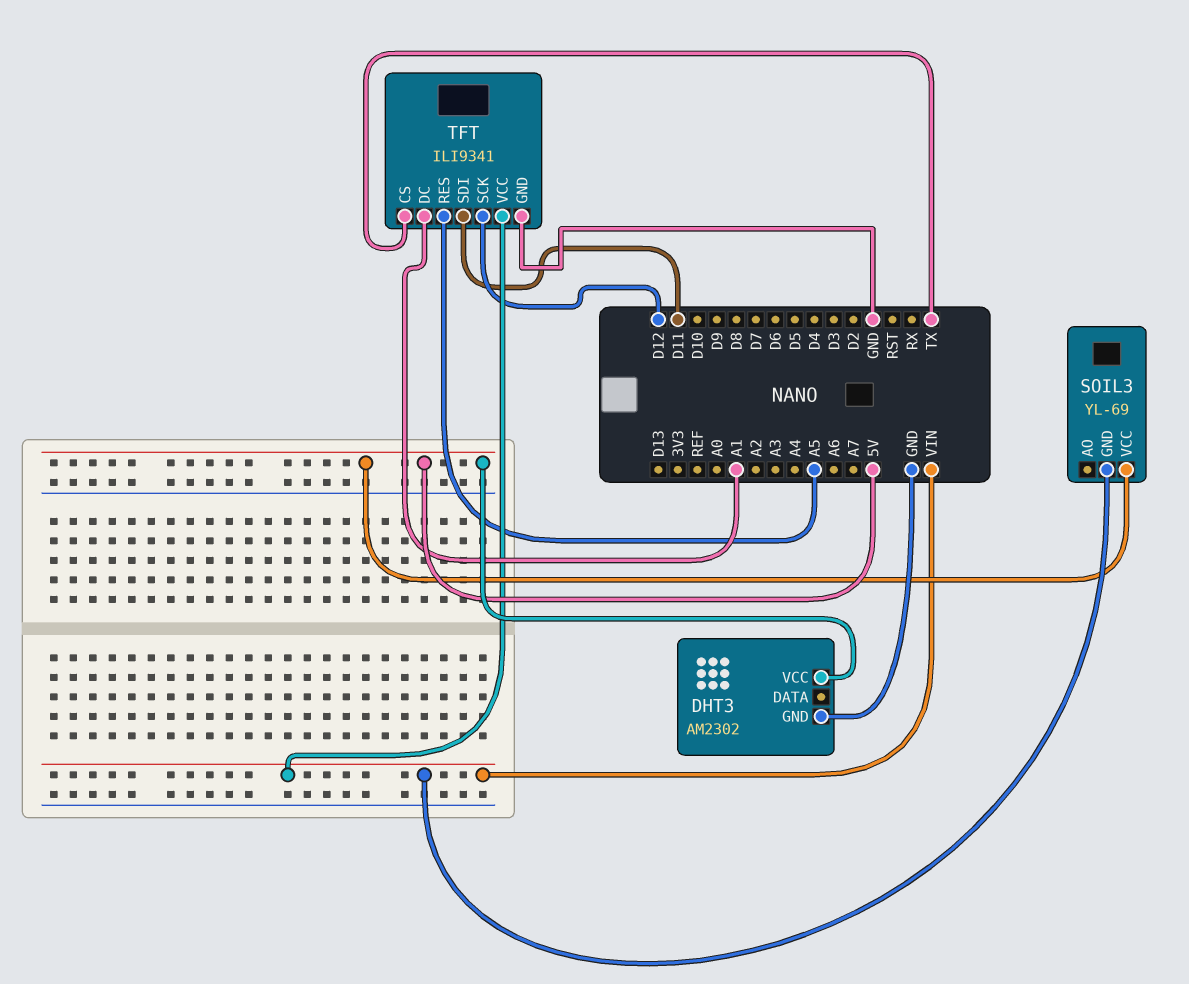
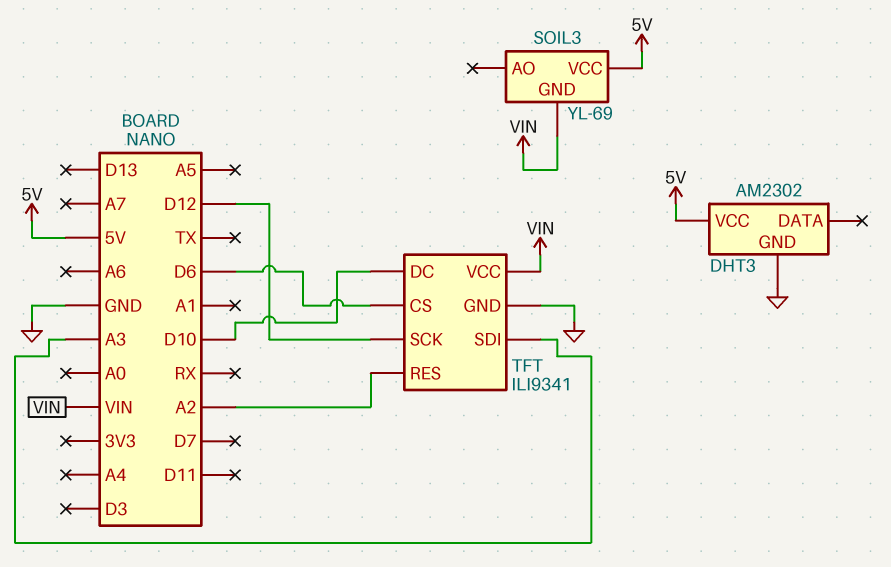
TFT pin CS: TX -> D6
TFT pin DC: A1 -> D10
TFT pin RES: A5 -> A2
TFT pin SDI: D11 -> A3

